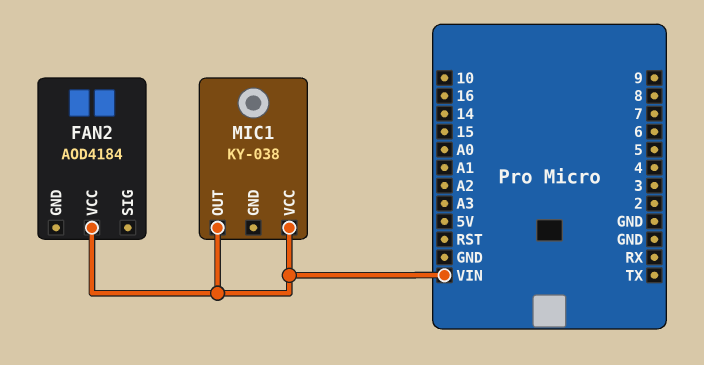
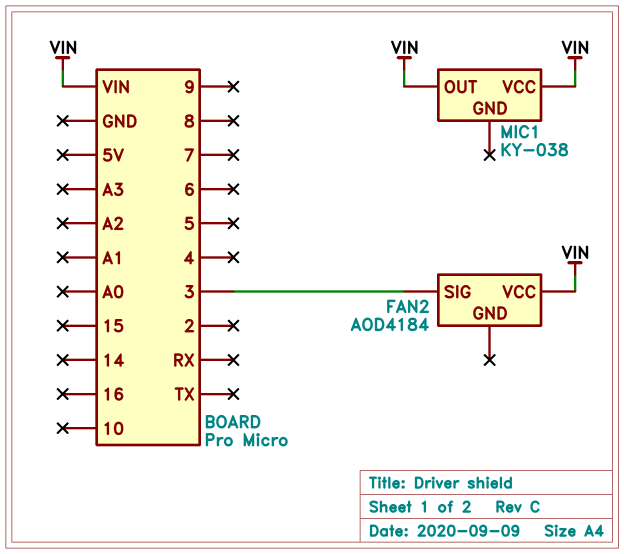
FAN2 pin SIG: none -> 3

